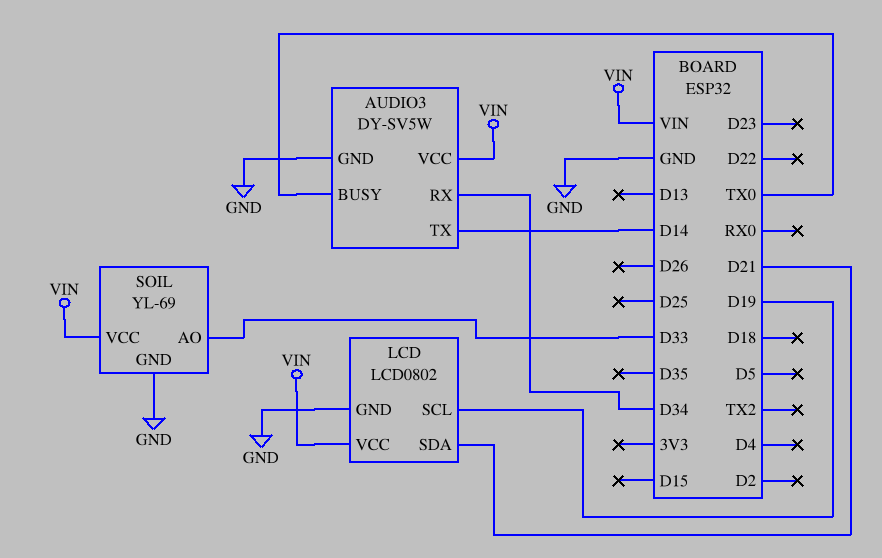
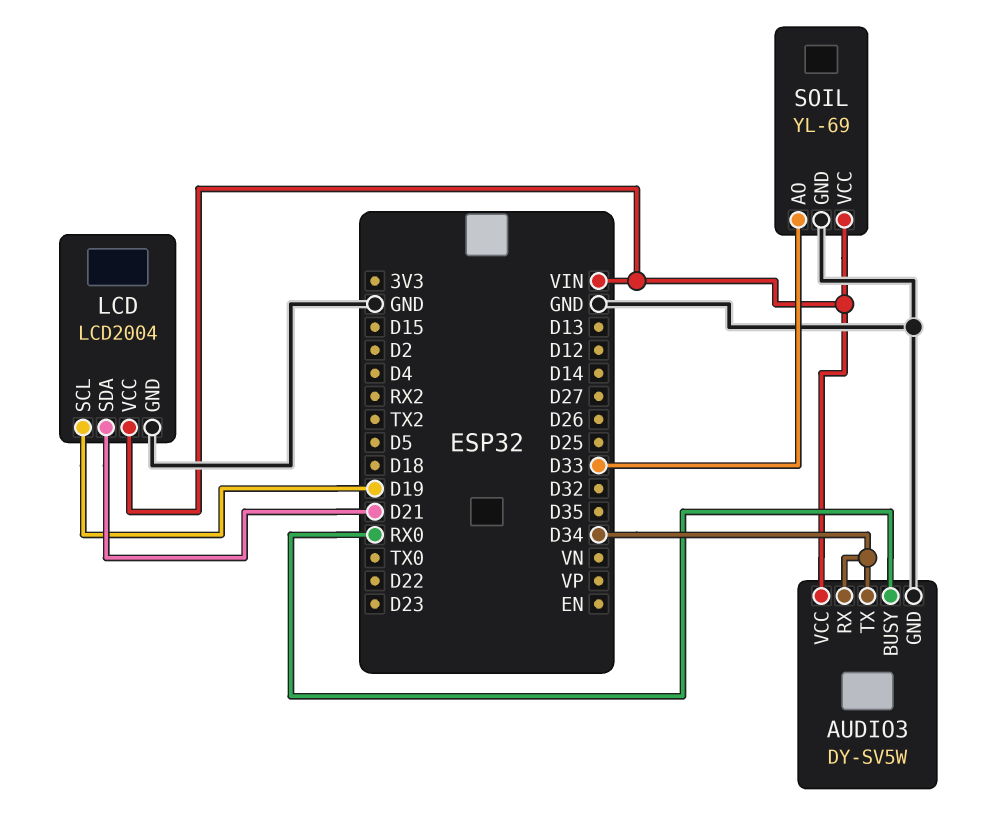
AUDIO3 pin BUSY: TX0 -> RX0
AUDIO3 pin TX: D14 -> D34
LCD: LCD0802 -> LCD2004

